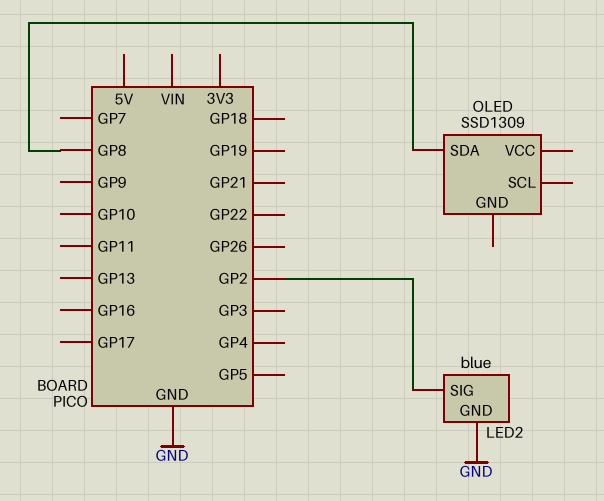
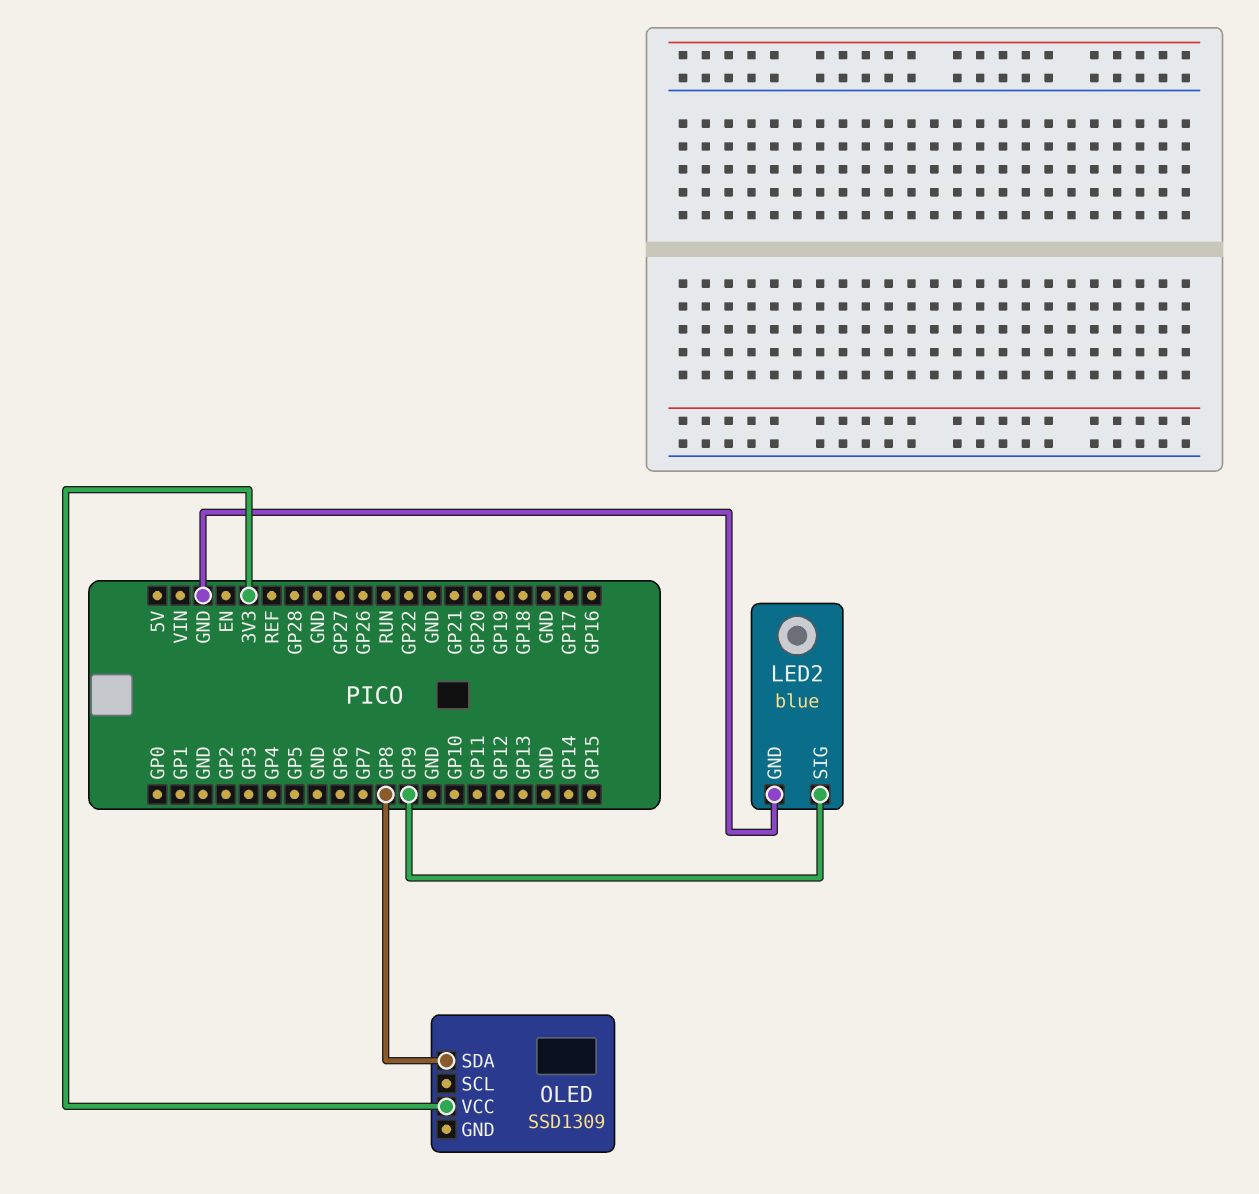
LED2 pin SIG: GP2 -> GP9
OLED pin VCC: none -> 3V3

